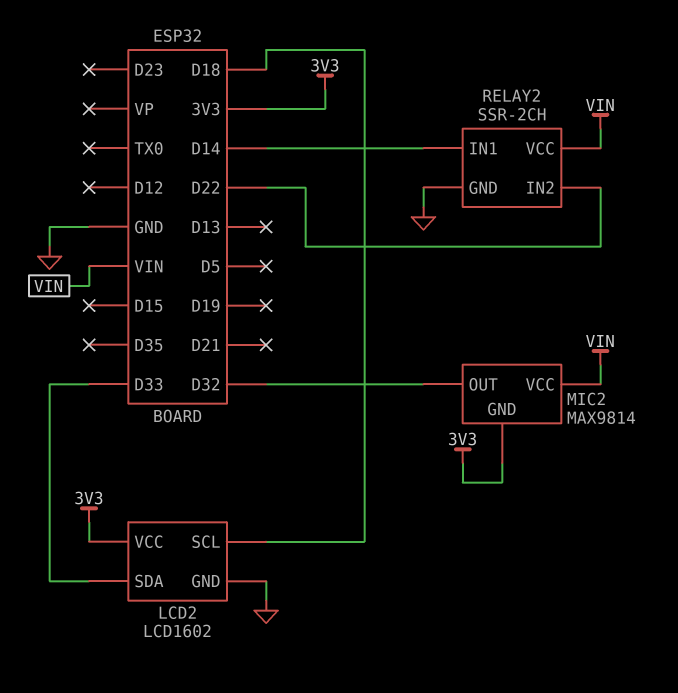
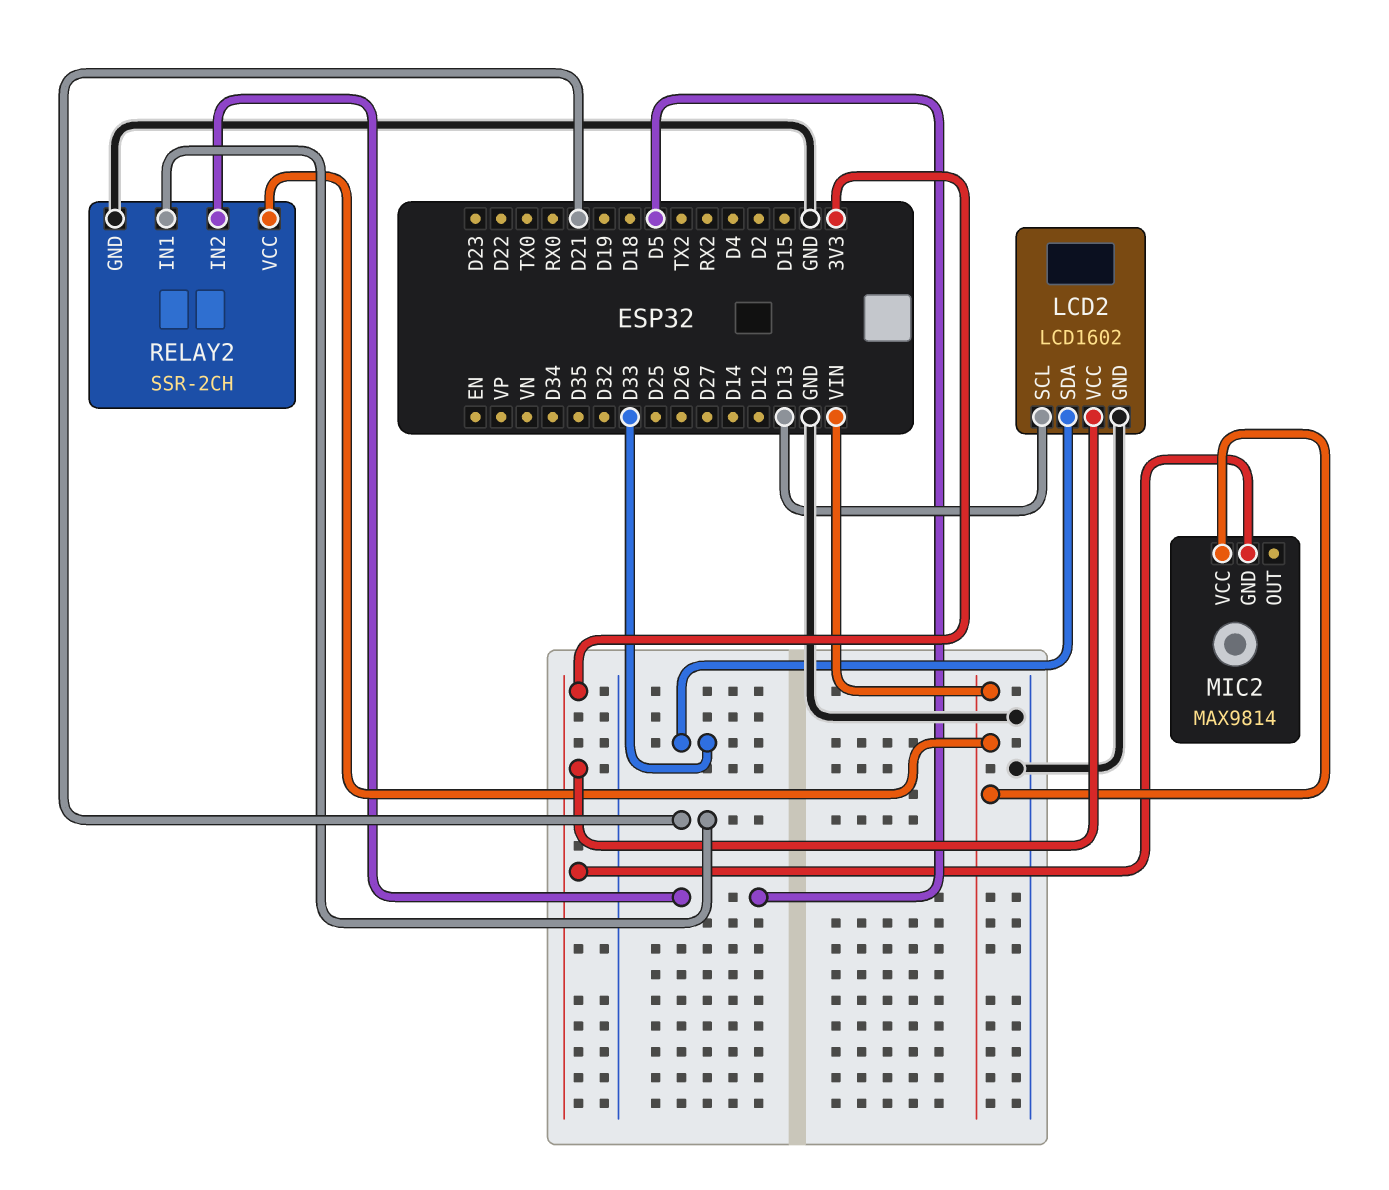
LCD2 pin SCL: D18 -> D13
MIC2 pin OUT: D32 -> none
RELAY2 pin IN1: D14 -> D21
RELAY2 pin IN2: D22 -> D5

